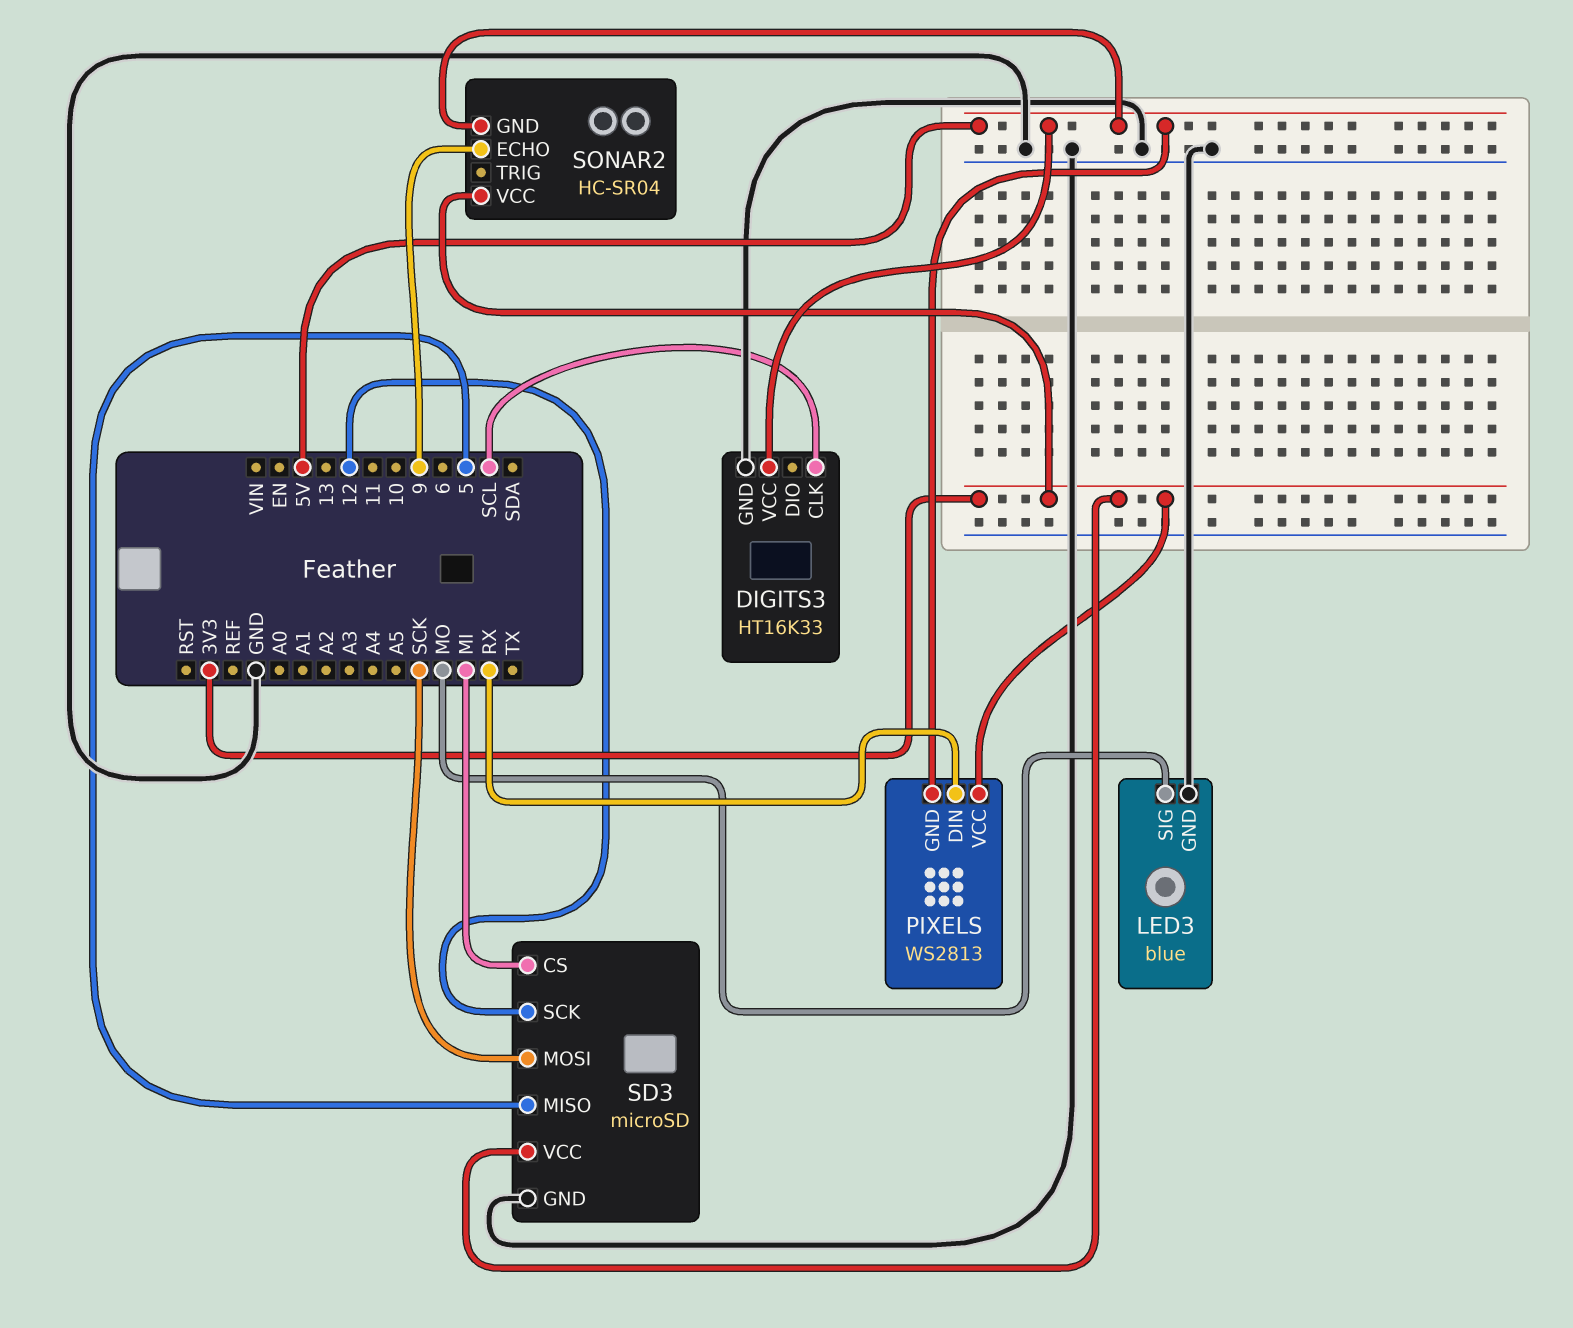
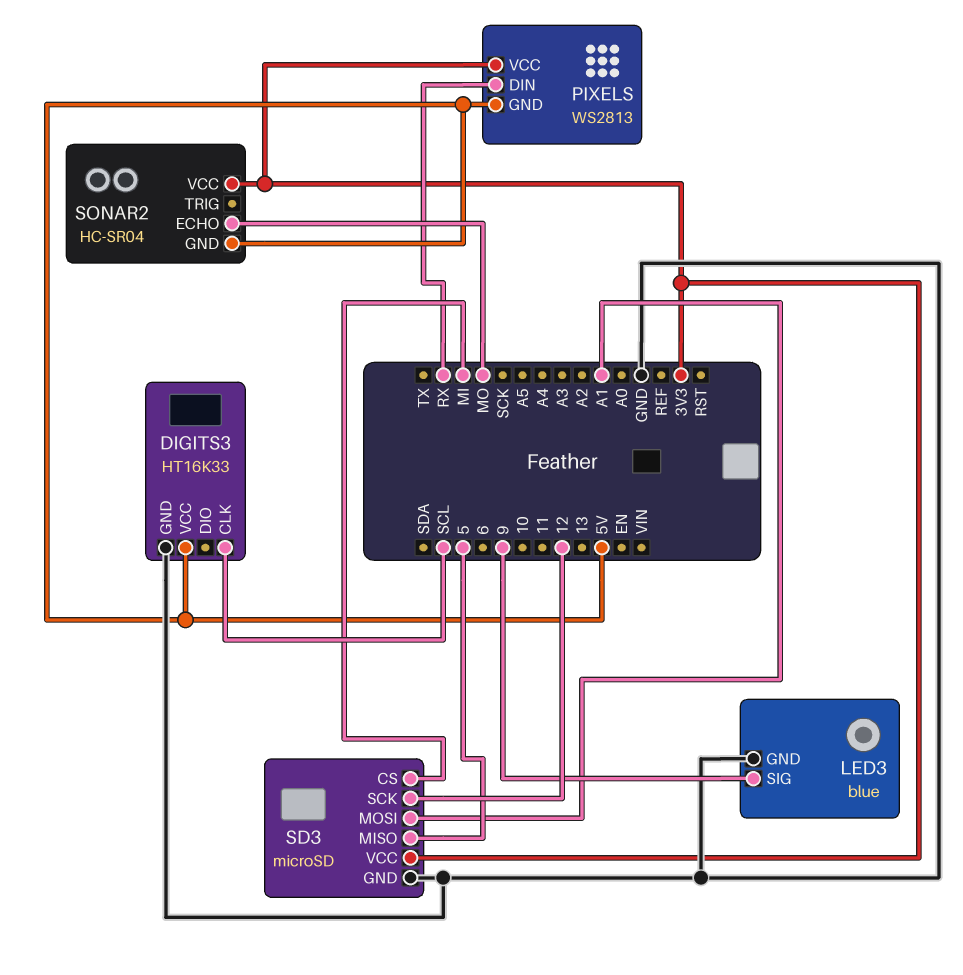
LED3 pin SIG: MO -> 9
SD3 pin MOSI: SCK -> A1
SONAR2 pin ECHO: 9 -> MO

